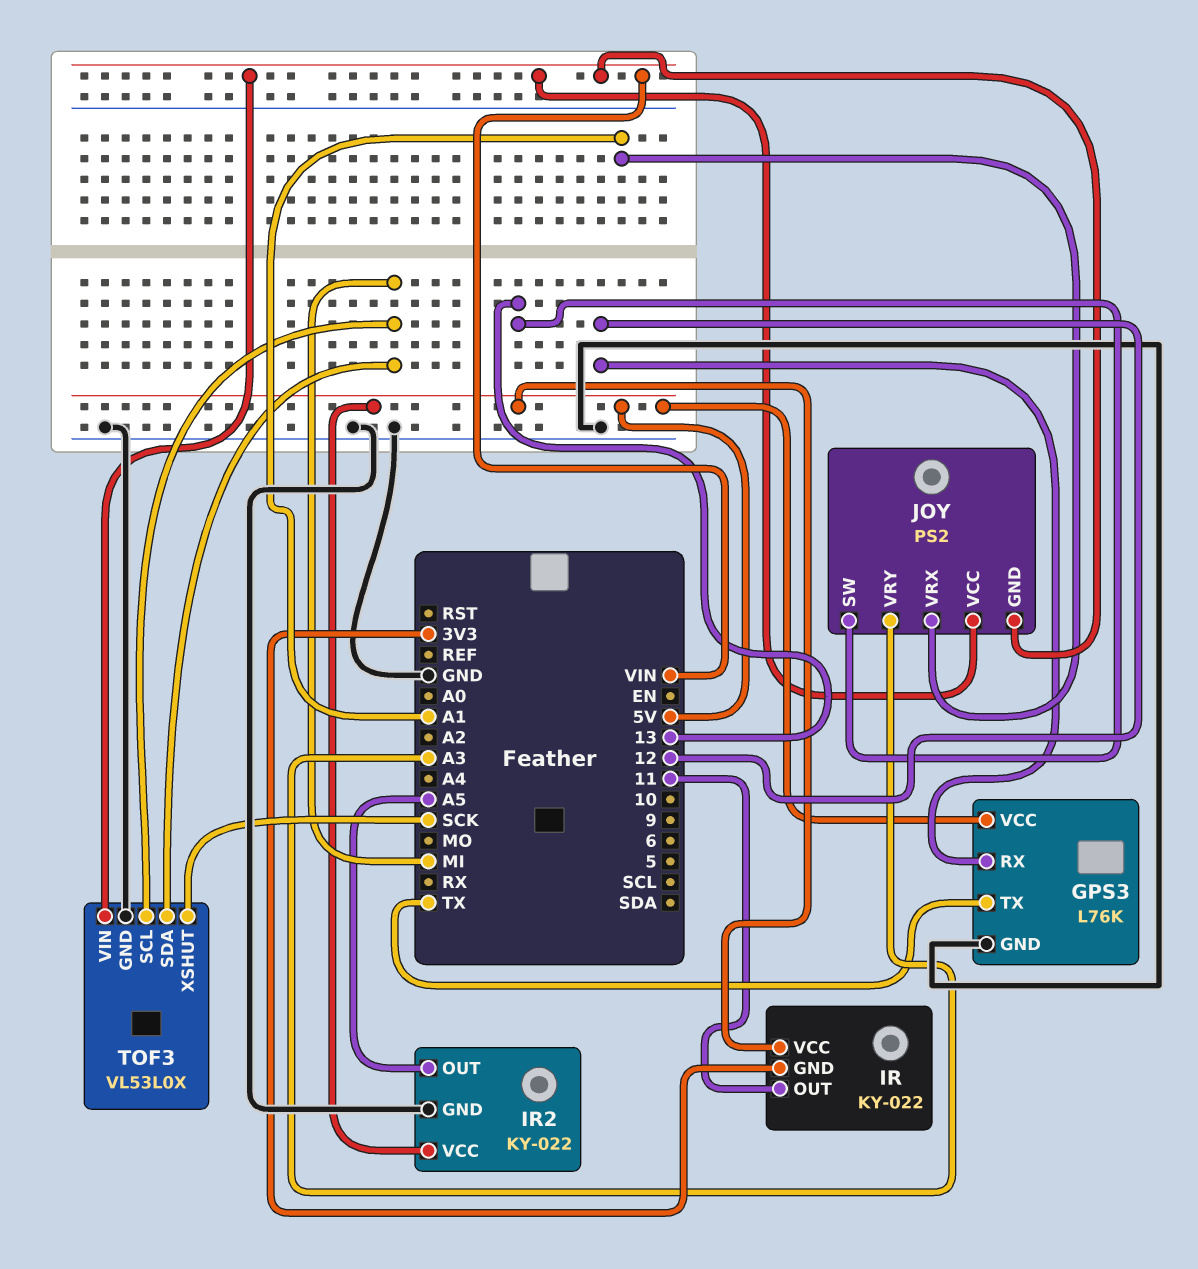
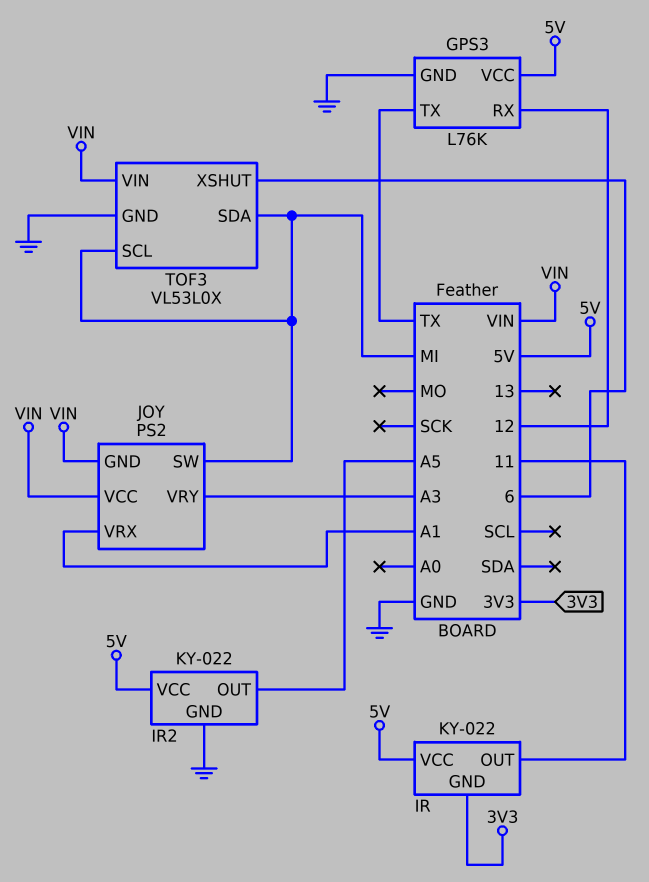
JOY pin SW: 13 -> MI
TOF3 pin XSHUT: SCK -> 6

